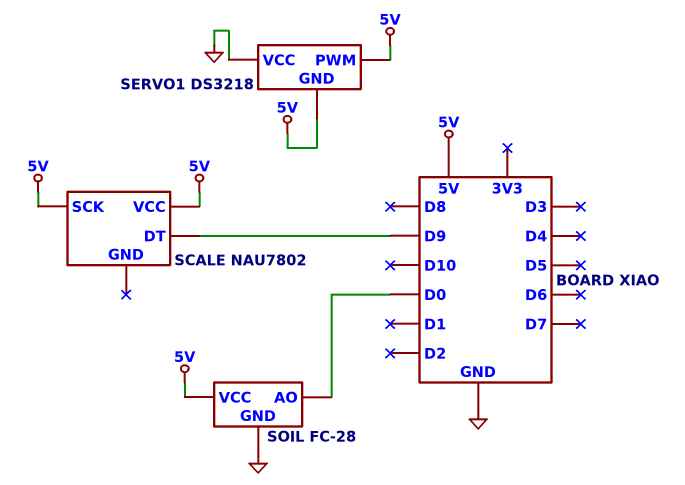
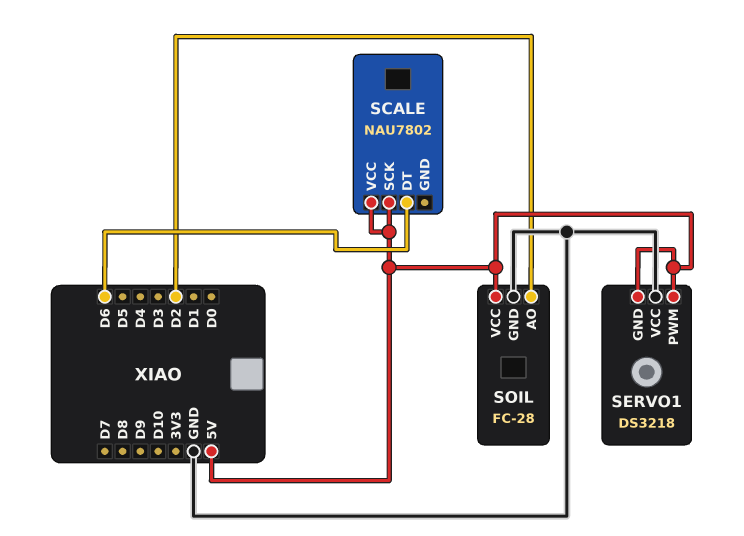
SCALE pin DT: D9 -> D6
SOIL pin AO: D0 -> D2

